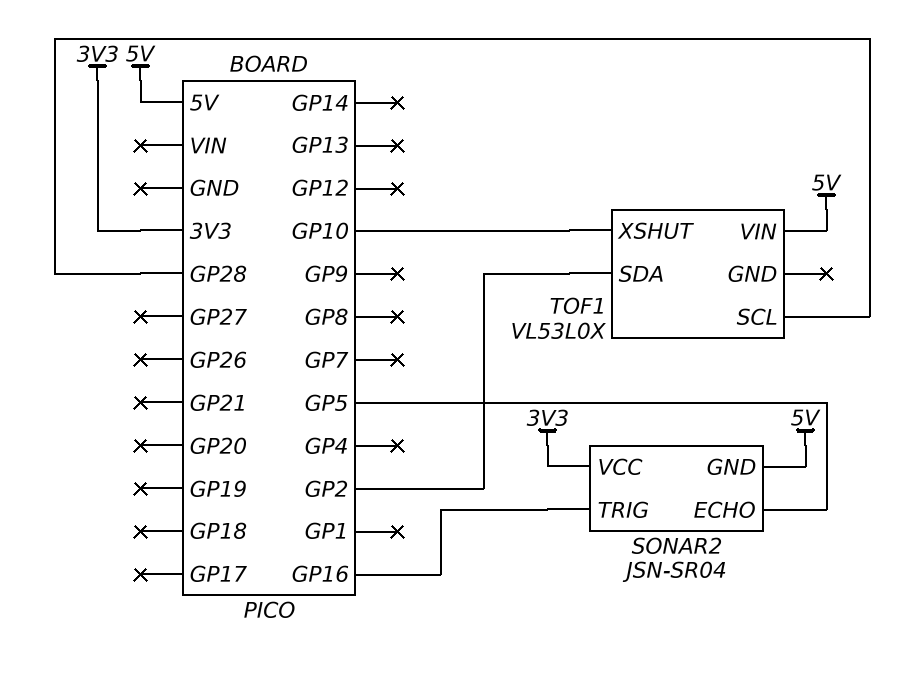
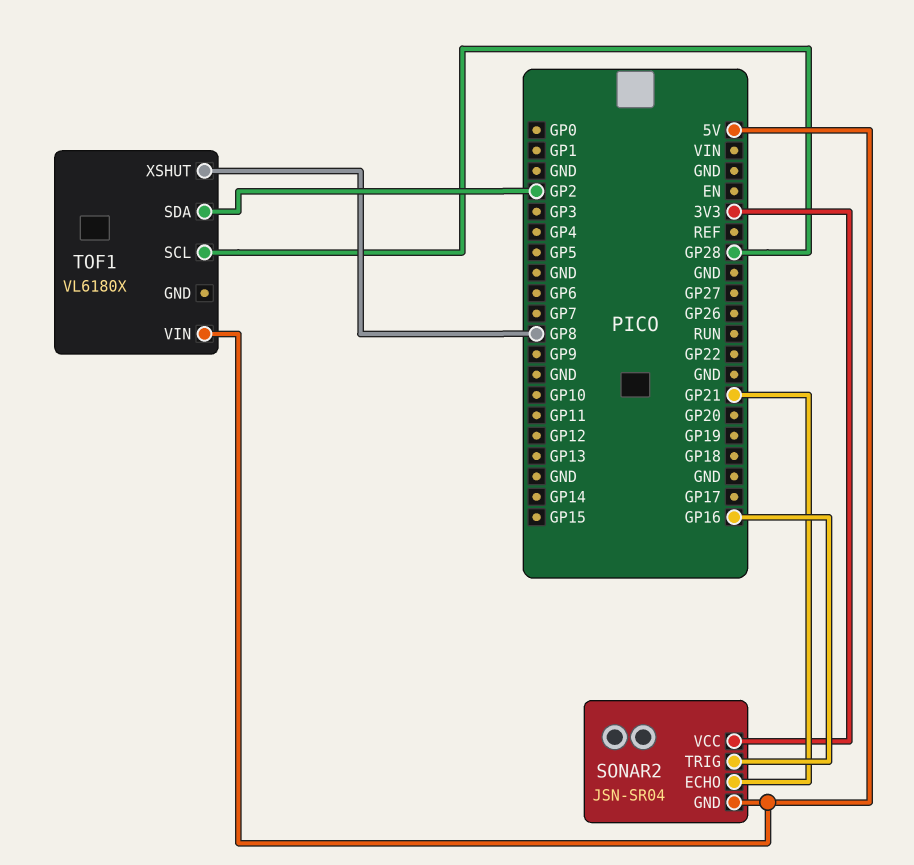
SONAR2 pin ECHO: GP5 -> GP21
TOF1: VL53L0X -> VL6180X
TOF1 pin XSHUT: GP10 -> GP8

